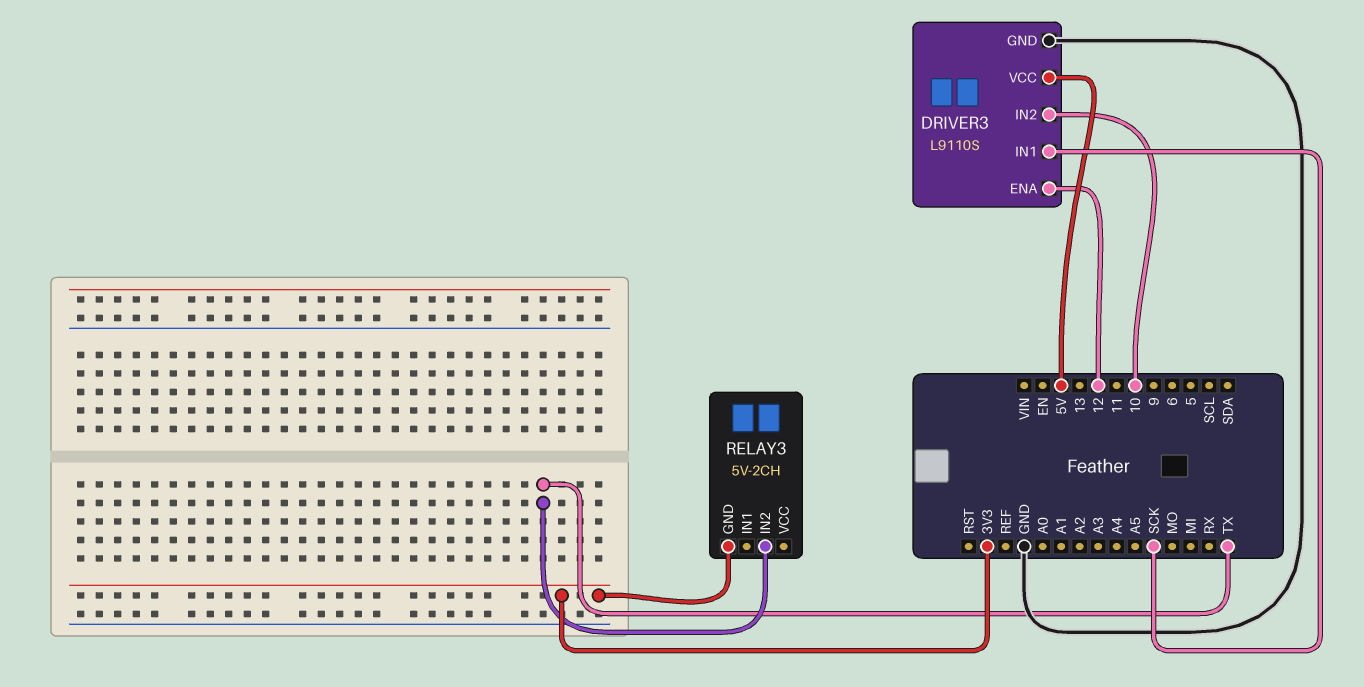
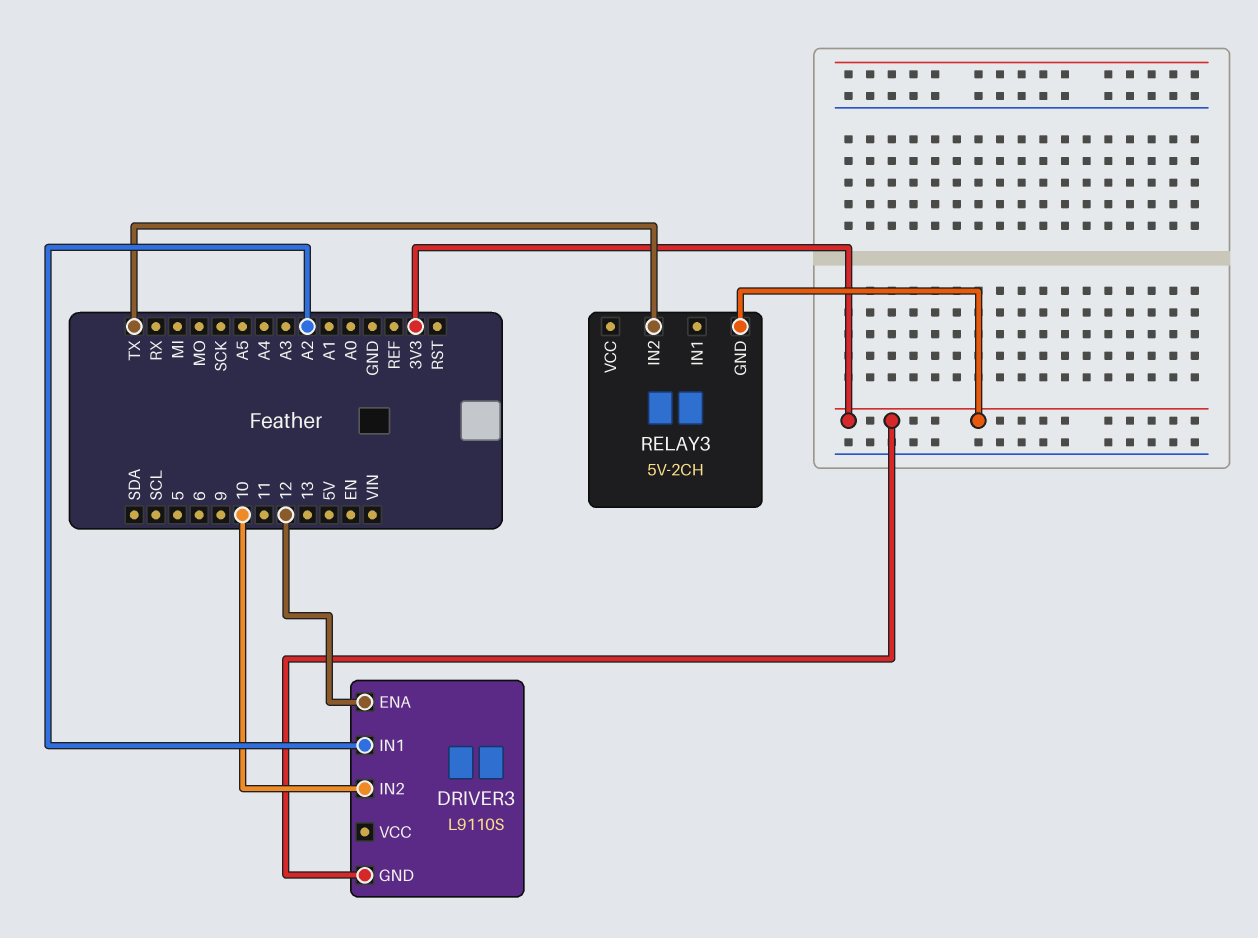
DRIVER3 pin GND: GND -> 3V3
DRIVER3 pin IN1: SCK -> A2
DRIVER3 pin VCC: 5V -> none

